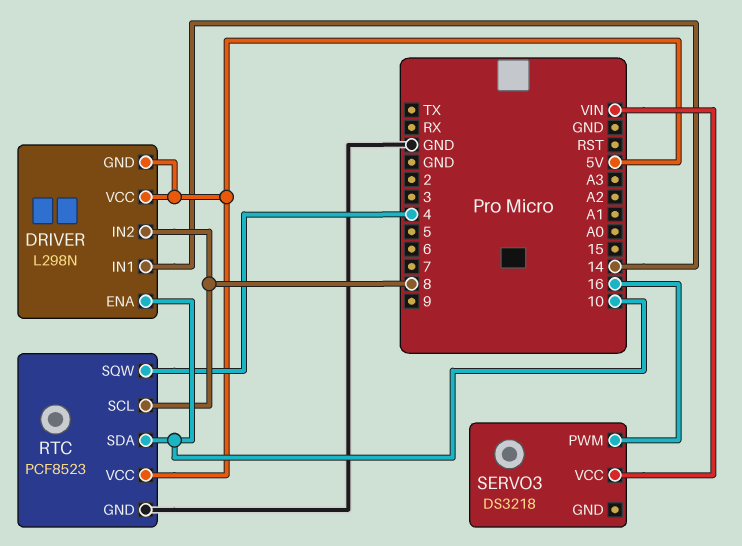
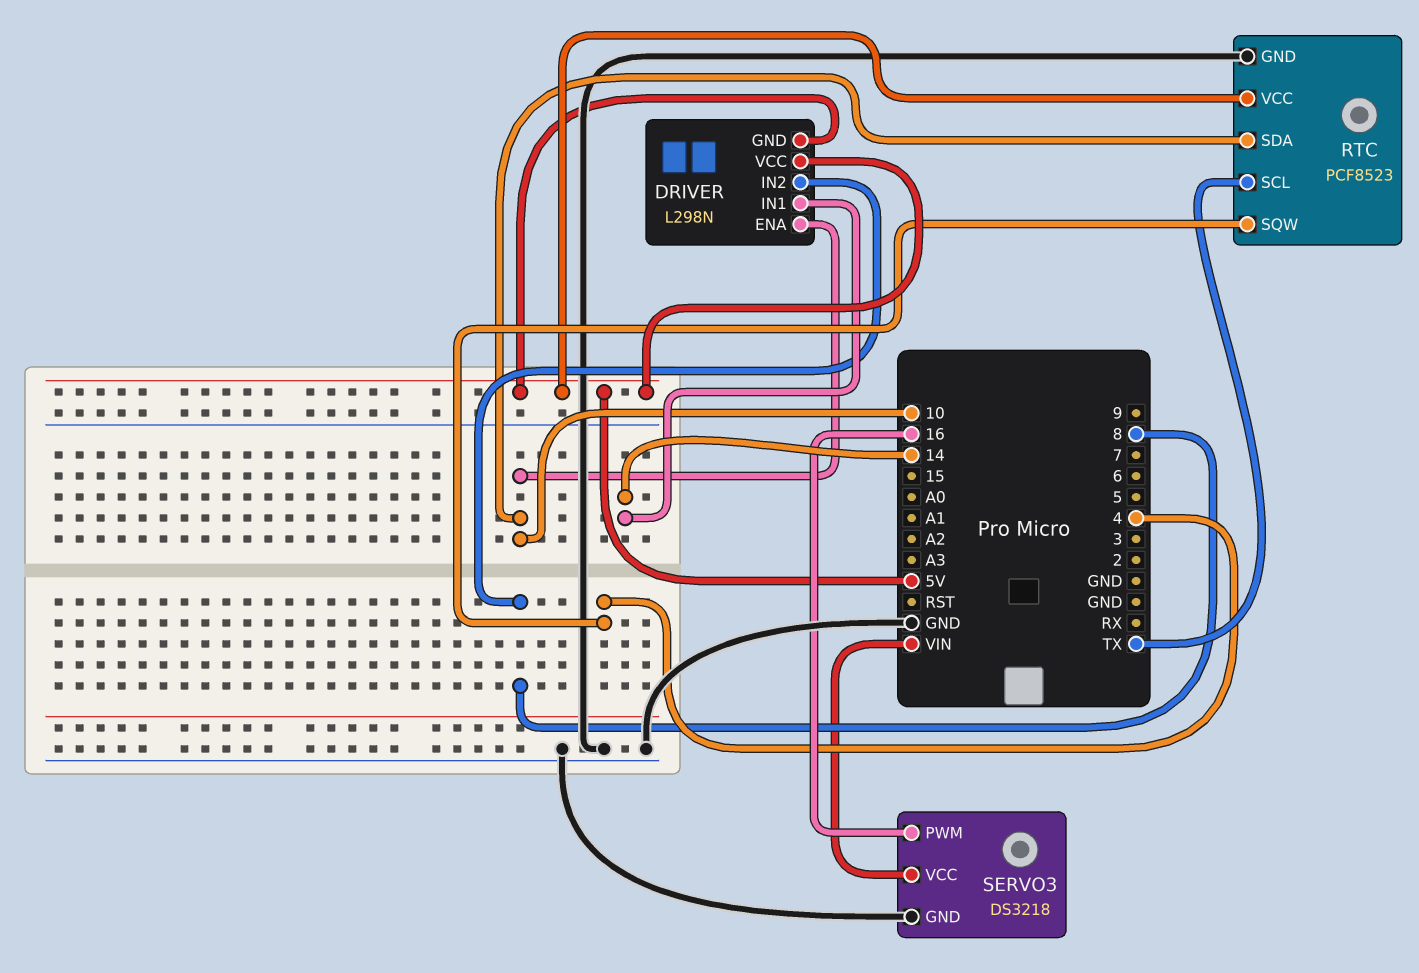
RTC pin SCL: 8 -> TX
SERVO3 pin GND: none -> GND

